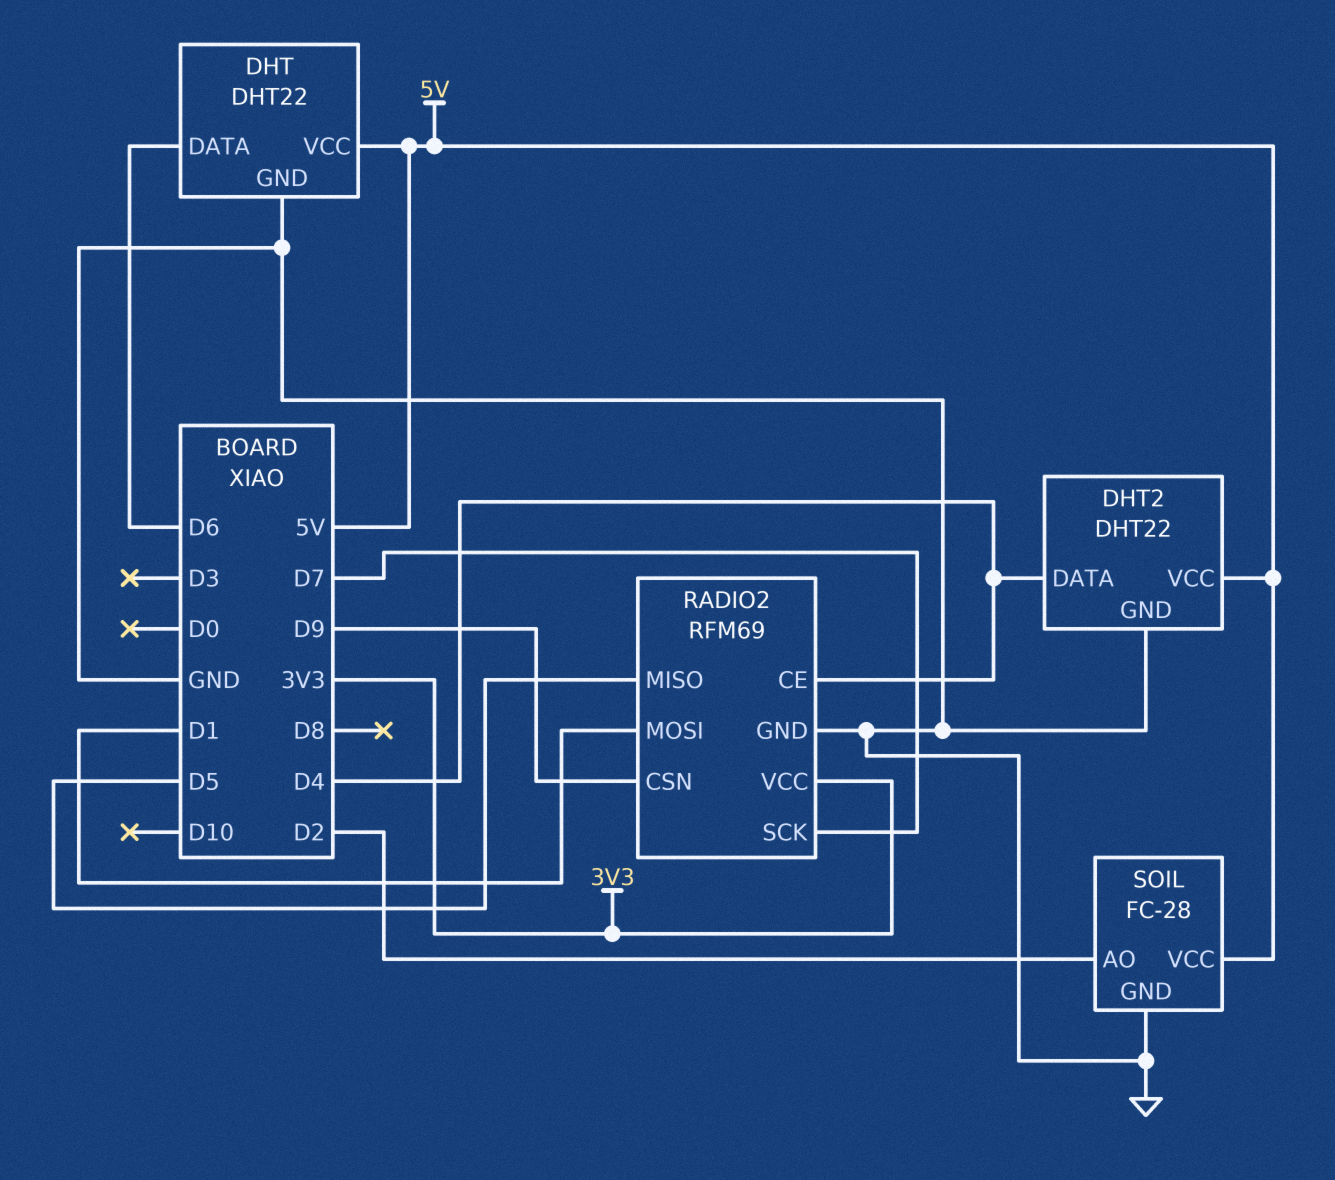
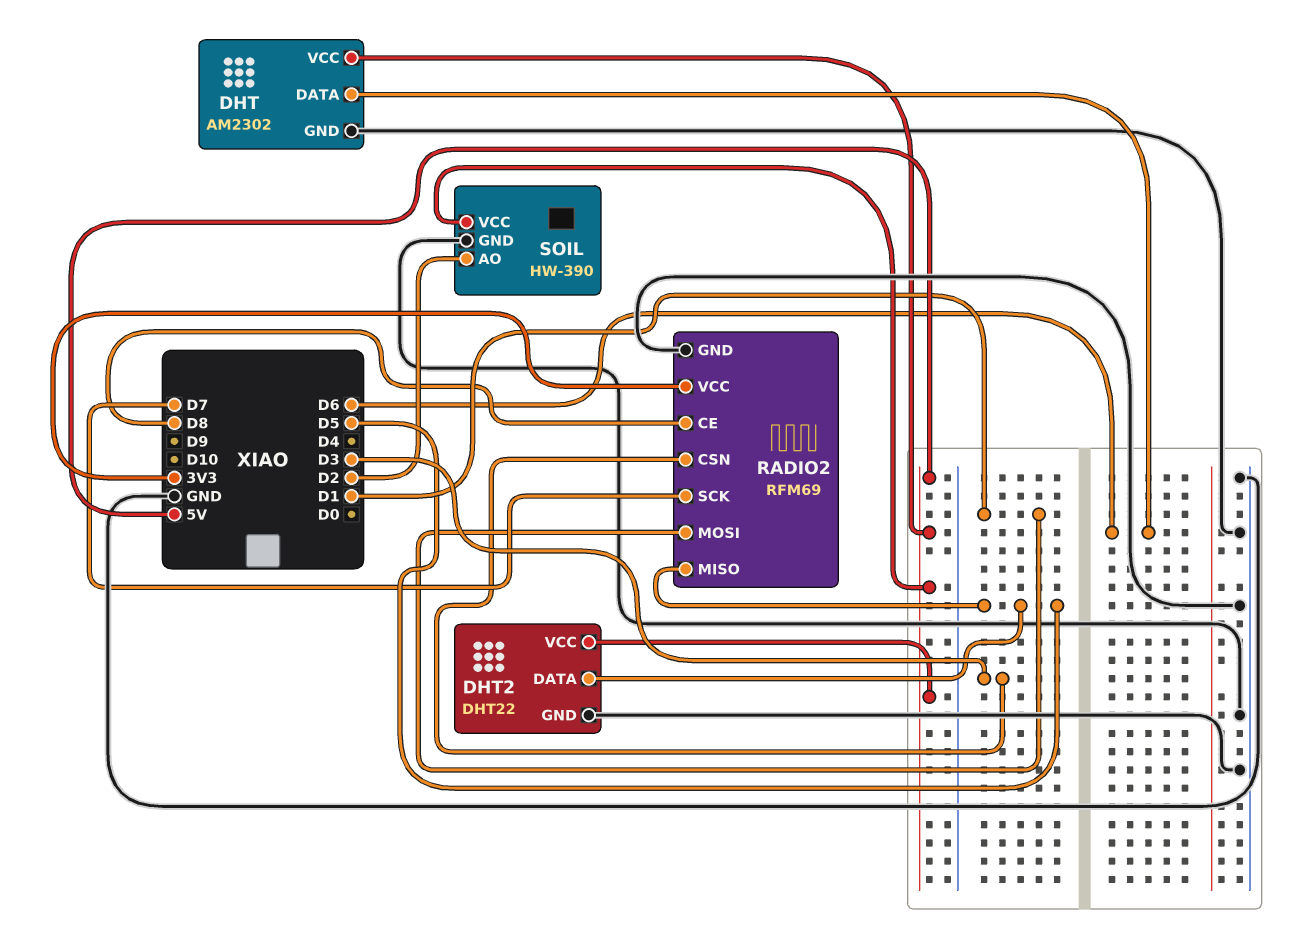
DHT: DHT22 -> AM2302
DHT2 pin DATA: D4 -> D5
RADIO2 pin CE: D4 -> D8
RADIO2 pin CSN: D9 -> D3
SOIL: FC-28 -> HW-390

